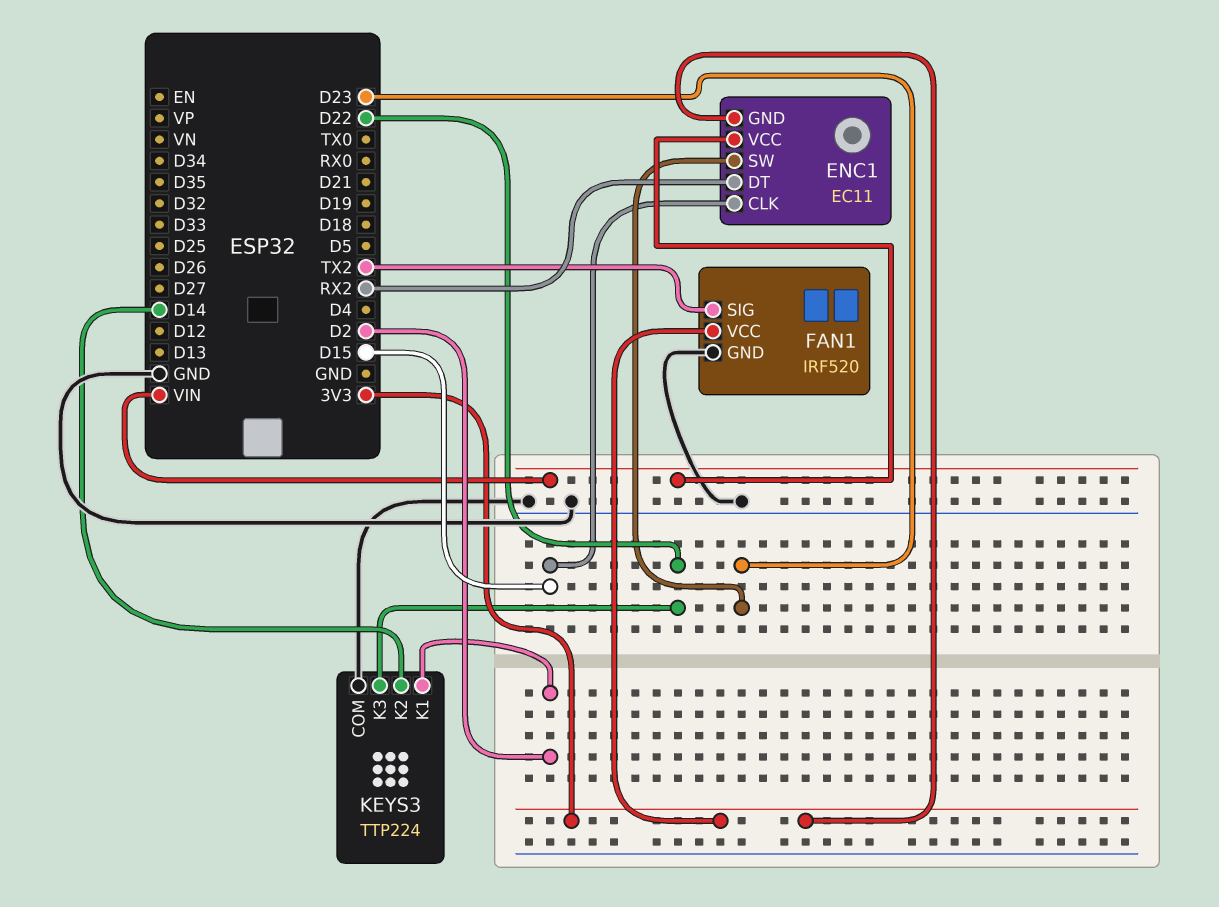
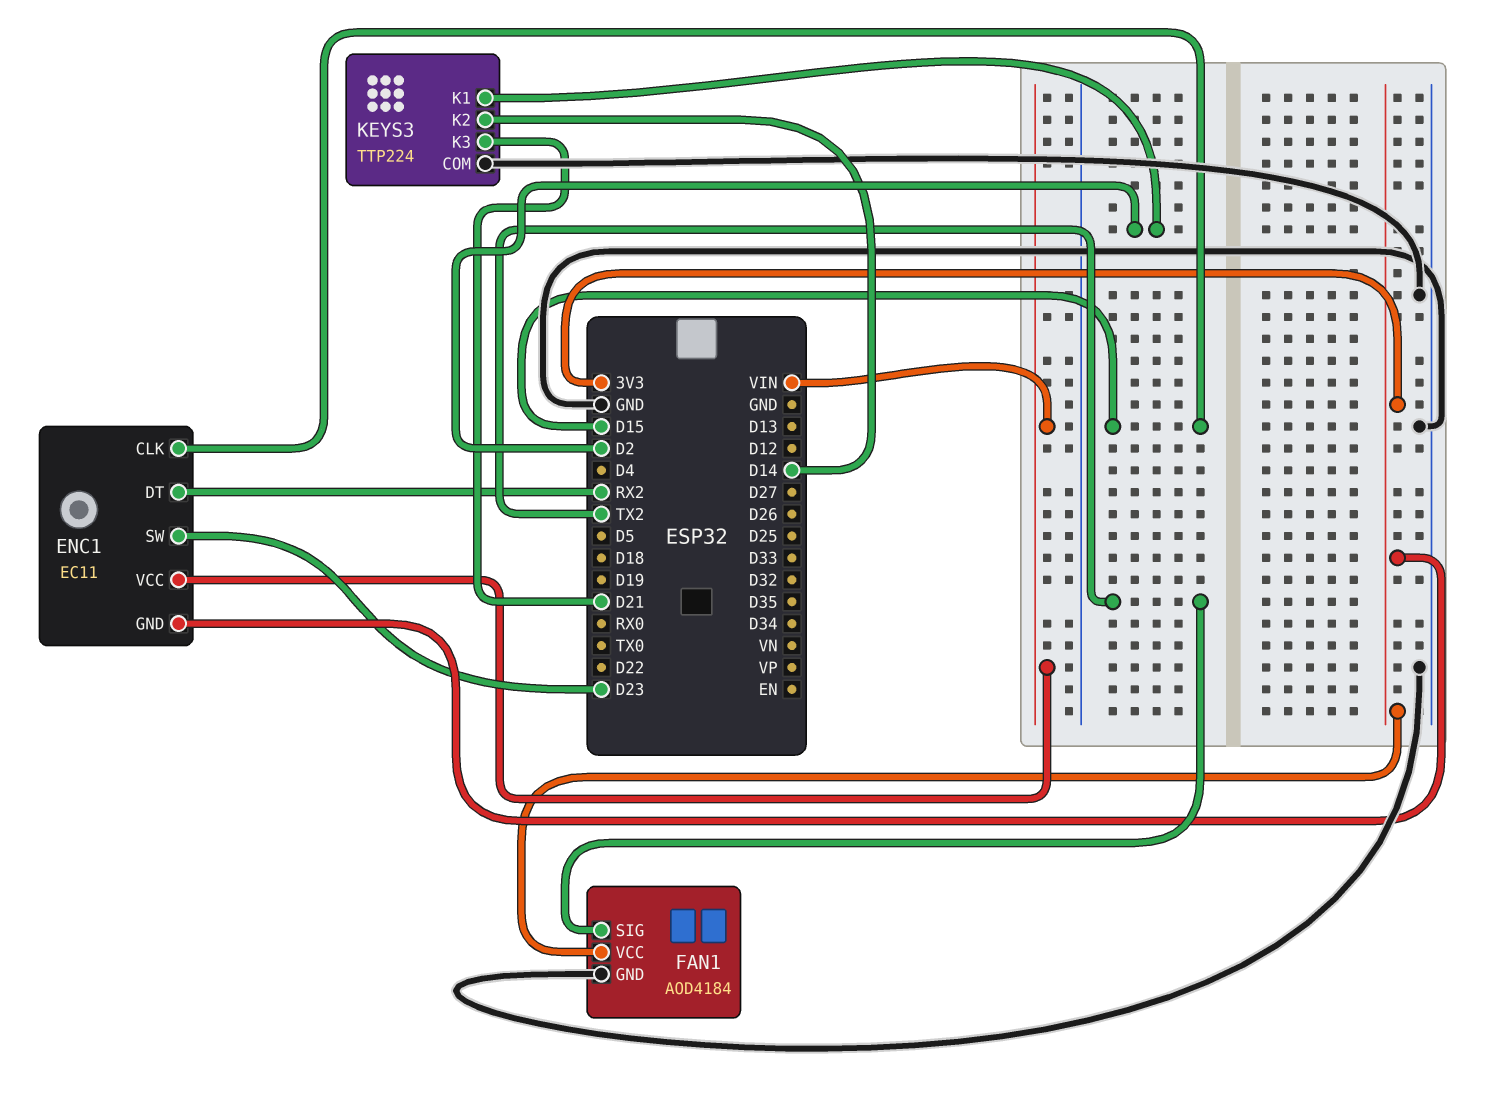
FAN1: IRF520 -> AOD4184
KEYS3 pin K3: D22 -> D21

